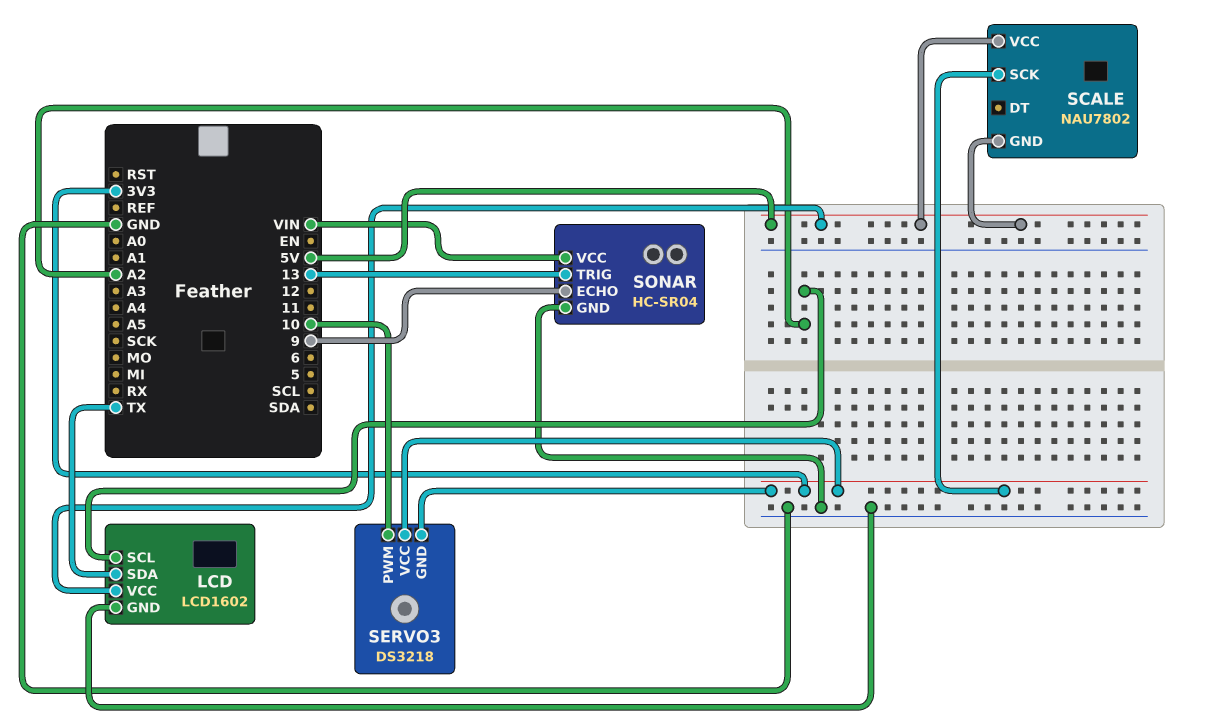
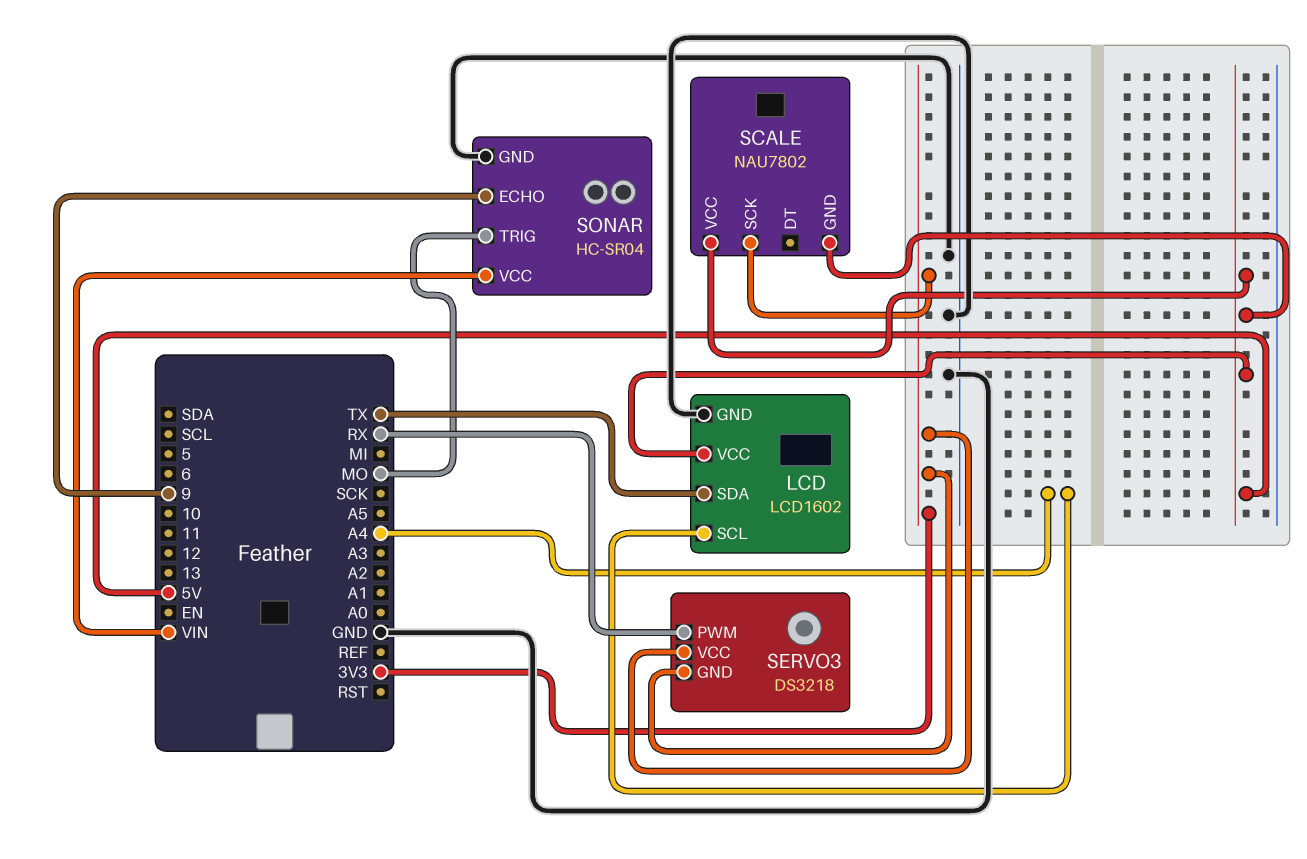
LCD pin SCL: A2 -> A4
SERVO3 pin PWM: 10 -> RX
SONAR pin TRIG: 13 -> MO

